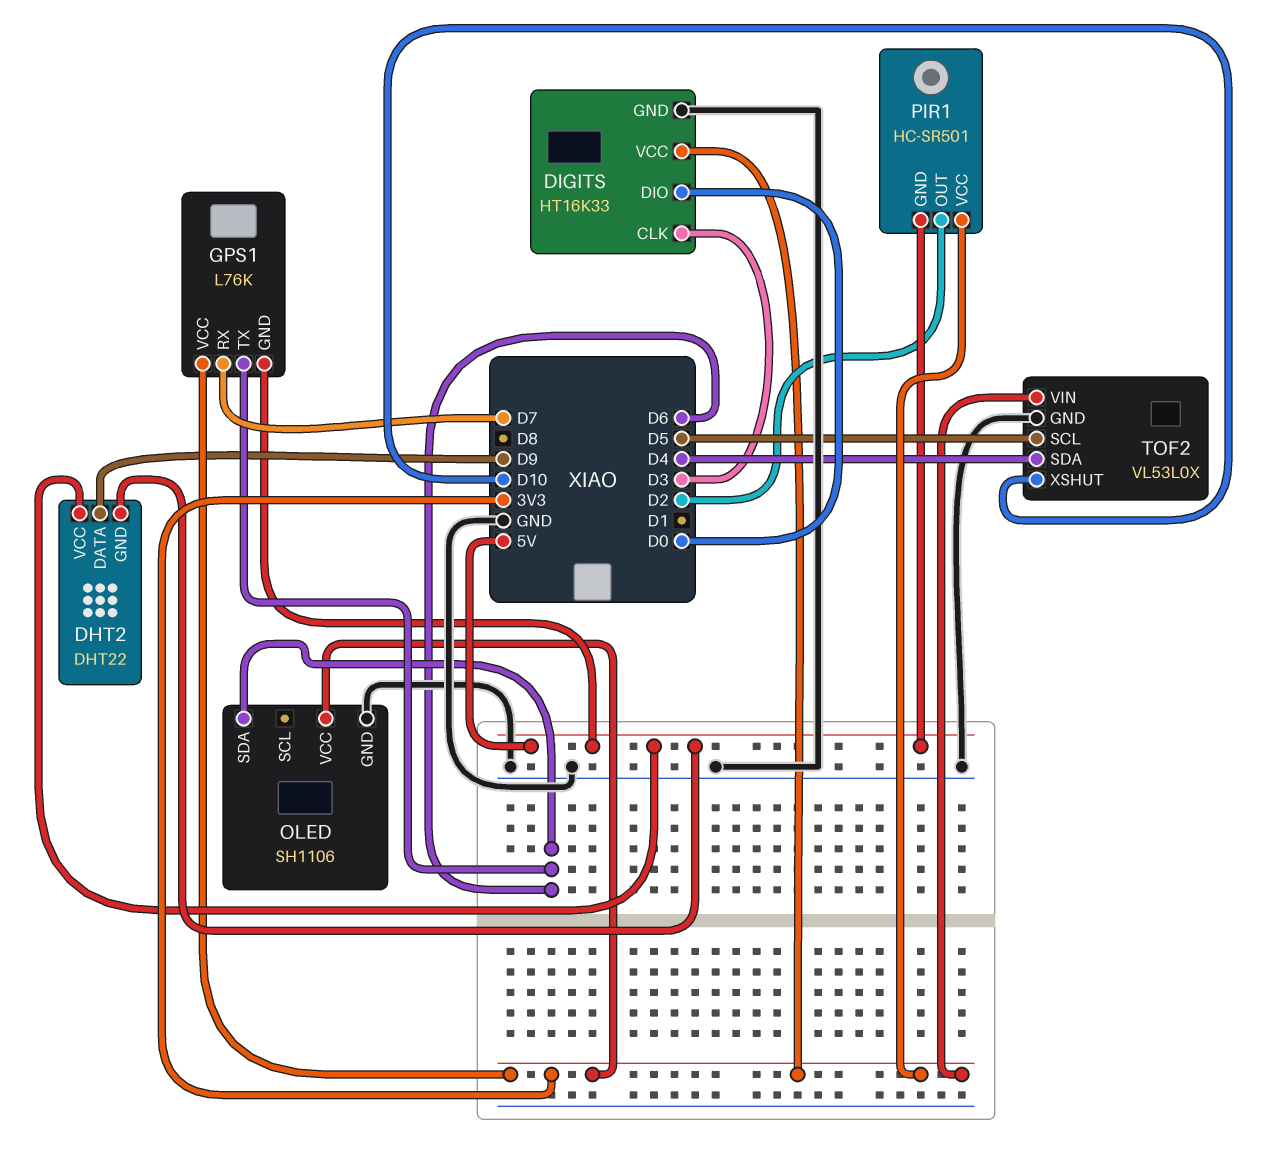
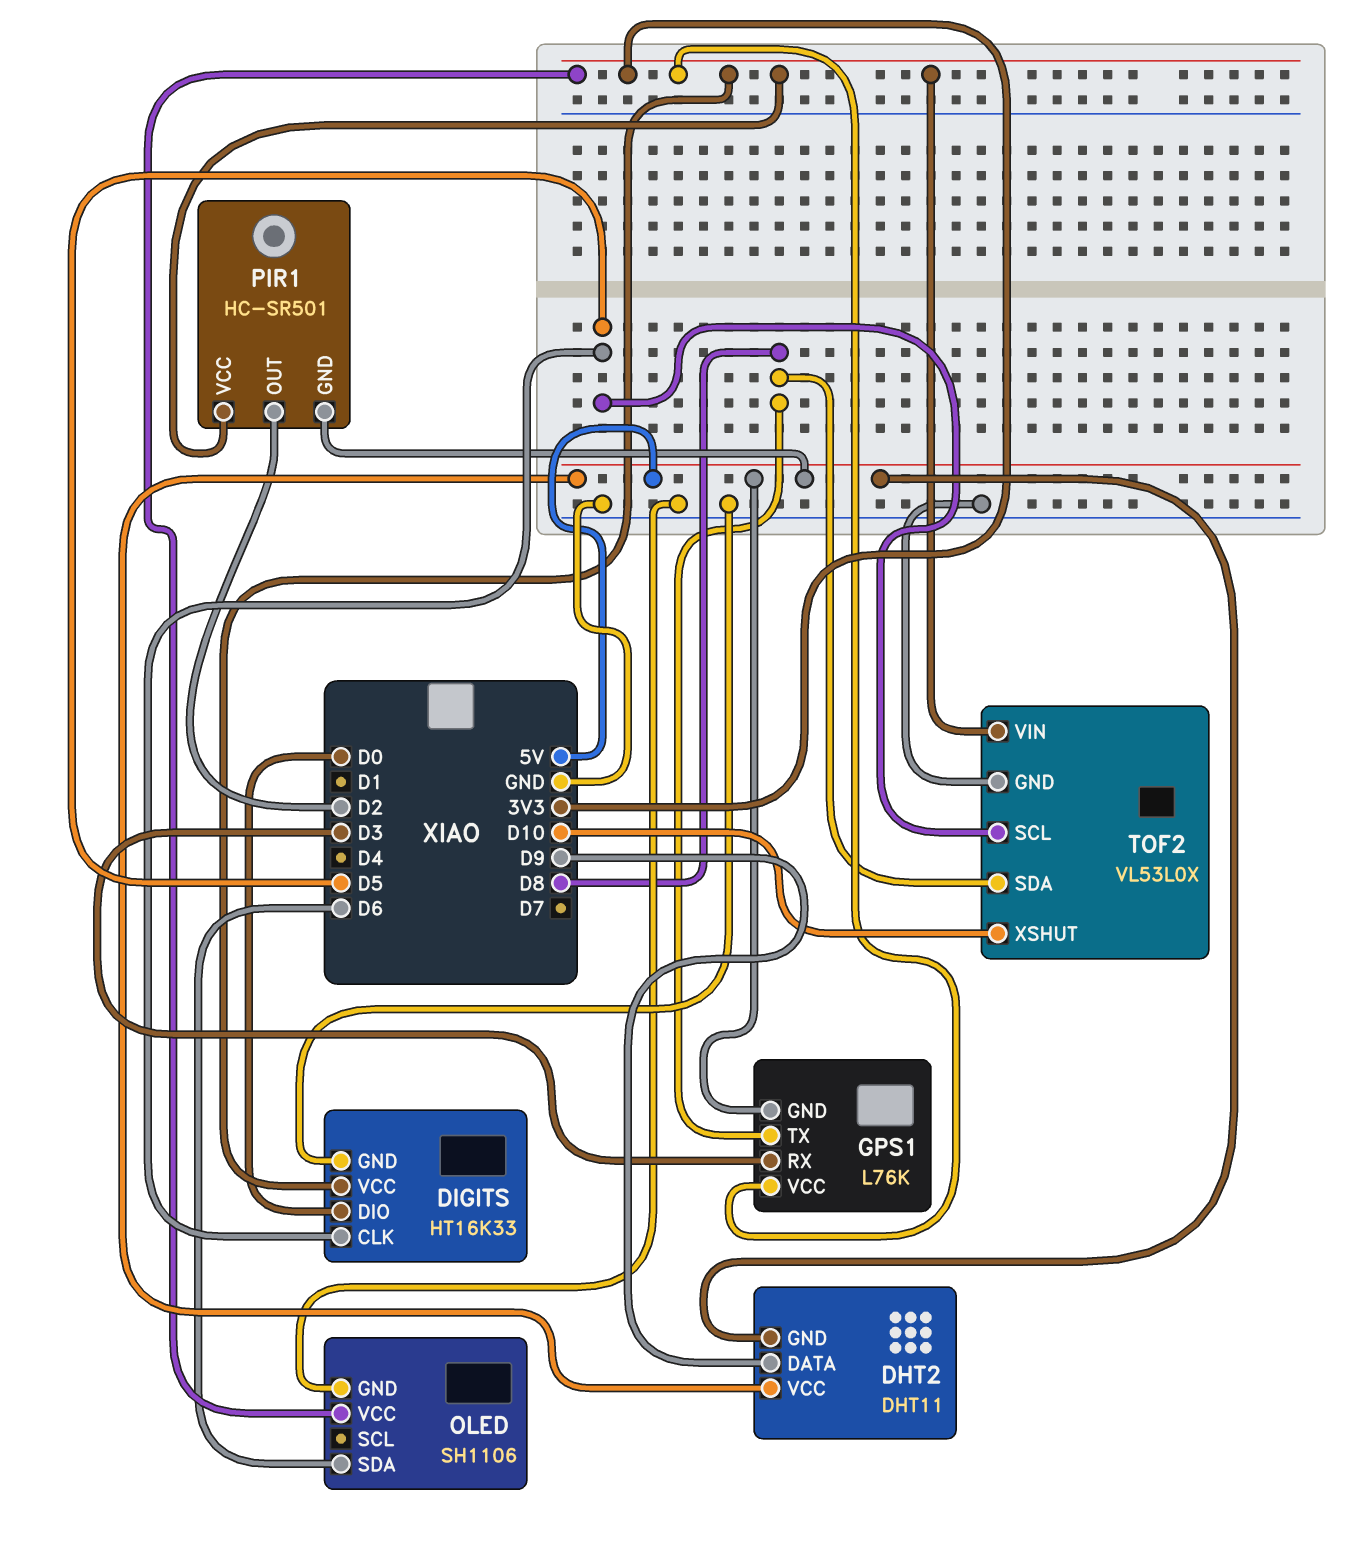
DHT2: DHT22 -> DHT11
DIGITS pin CLK: D3 -> D5
GPS1 pin RX: D7 -> D3
GPS1 pin TX: D6 -> D8
TOF2 pin SDA: D4 -> D8

